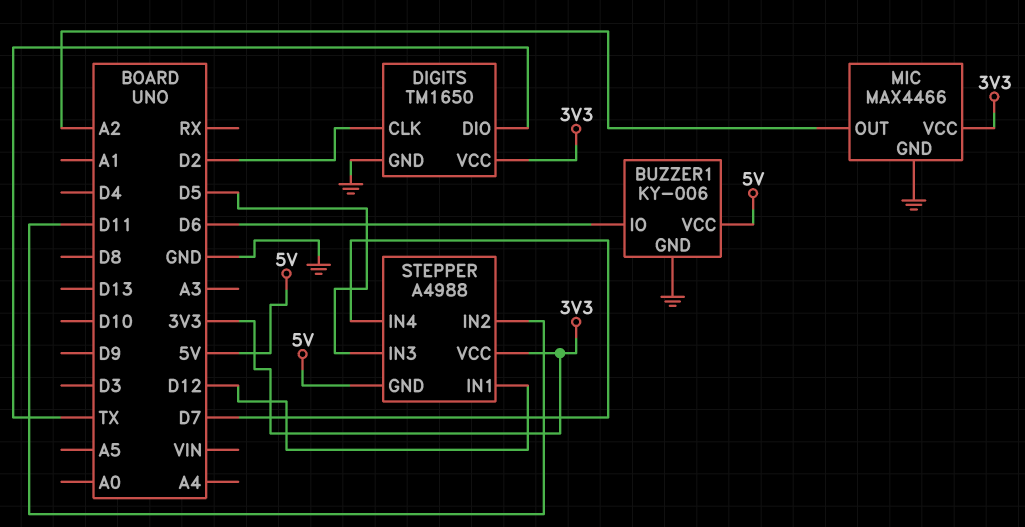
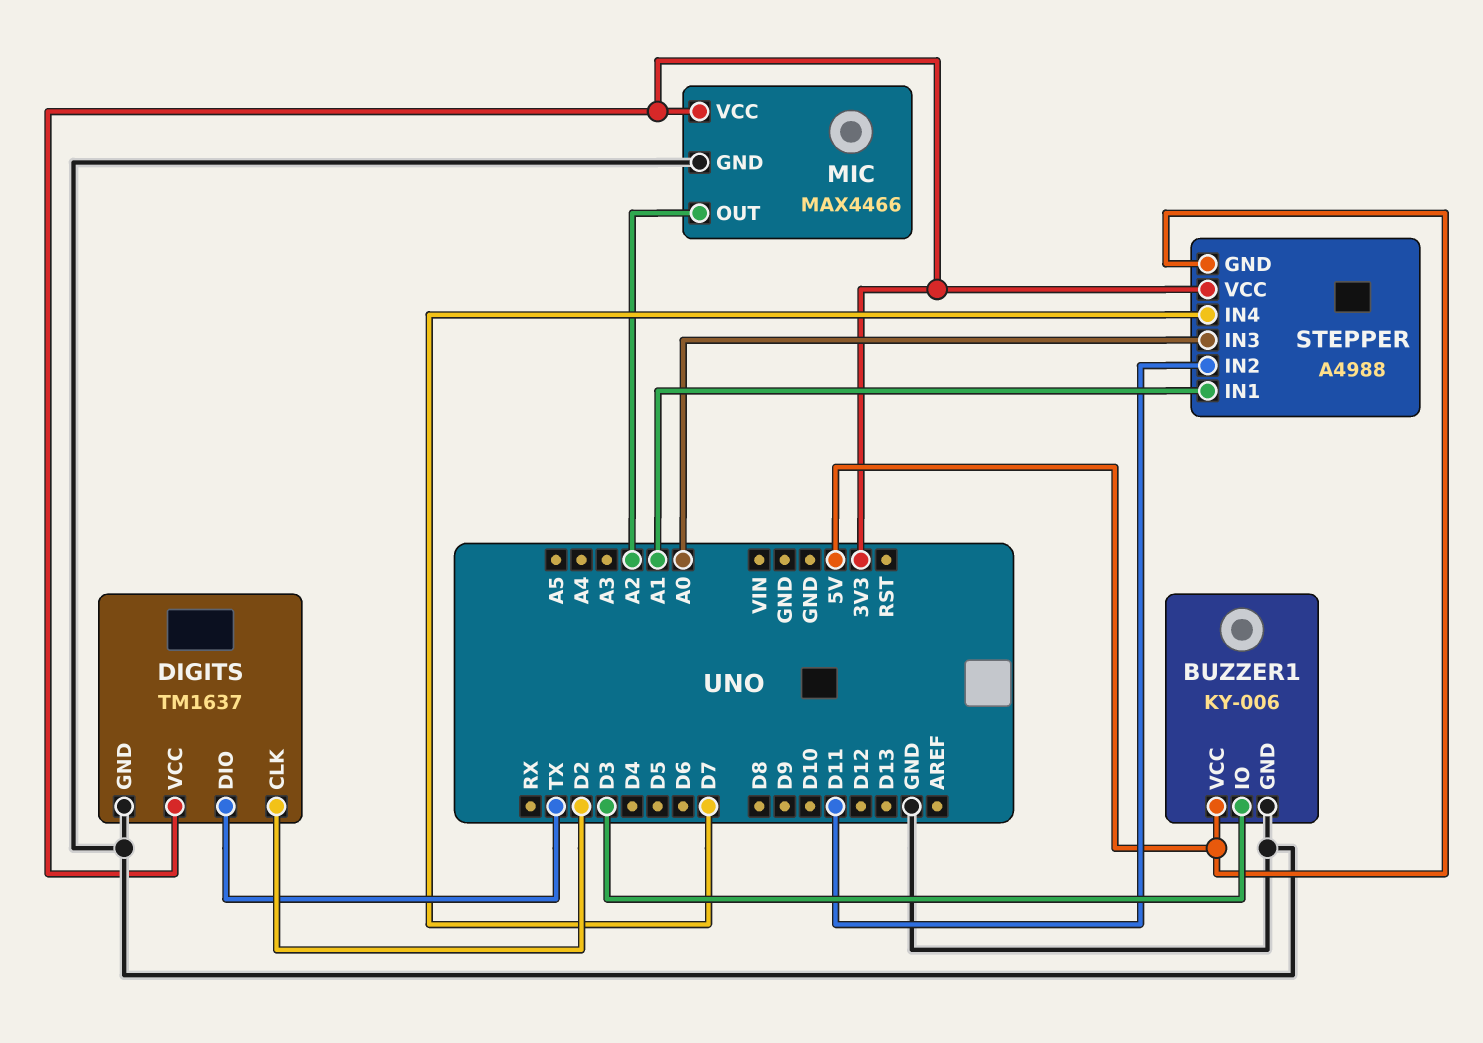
BUZZER1 pin IO: D6 -> D3
DIGITS: TM1650 -> TM1637
STEPPER pin IN1: D12 -> A1
STEPPER pin IN3: D5 -> A0

